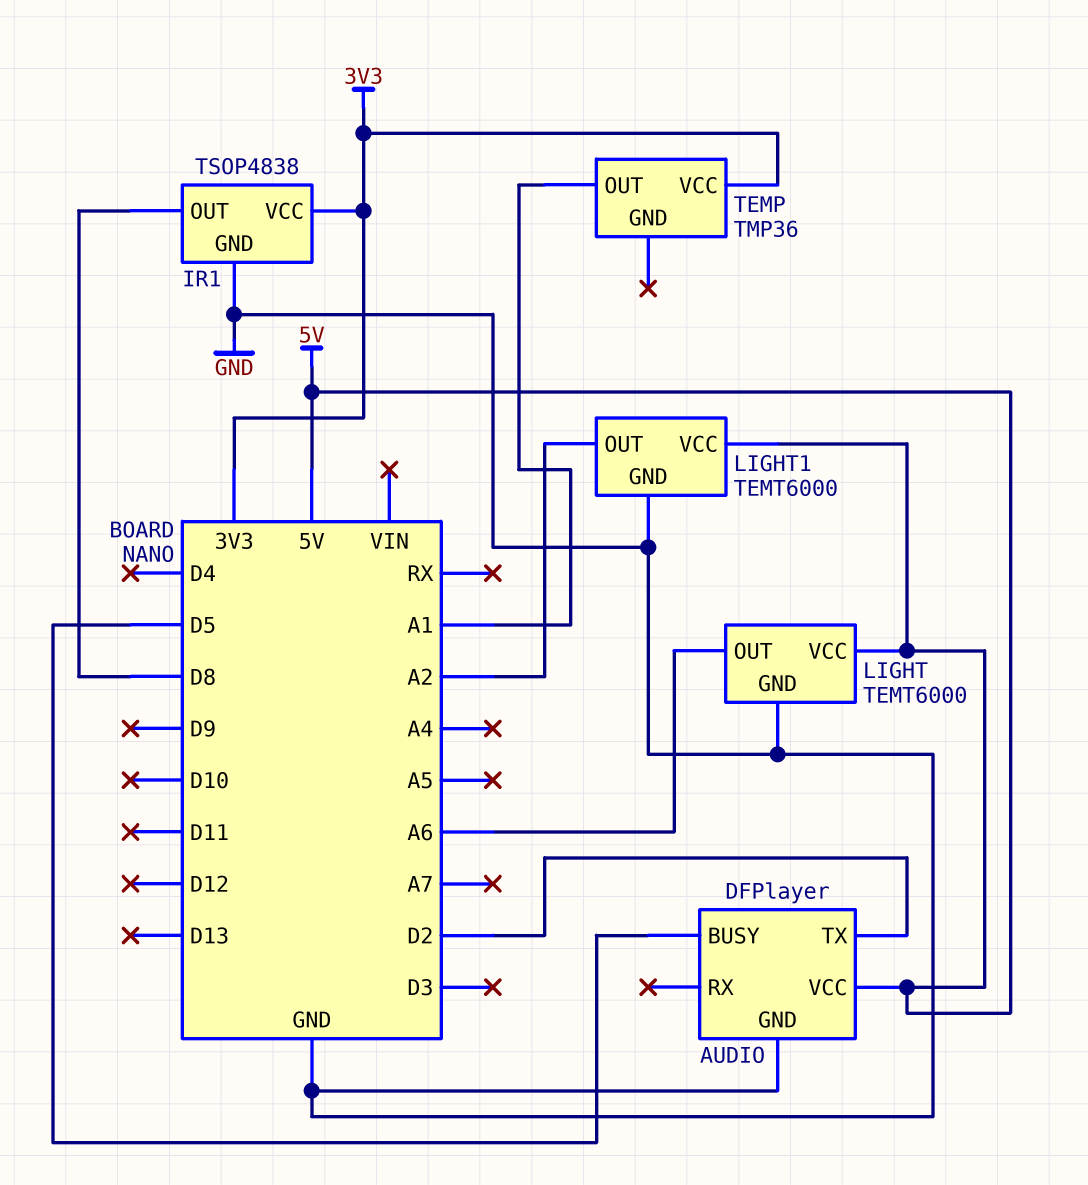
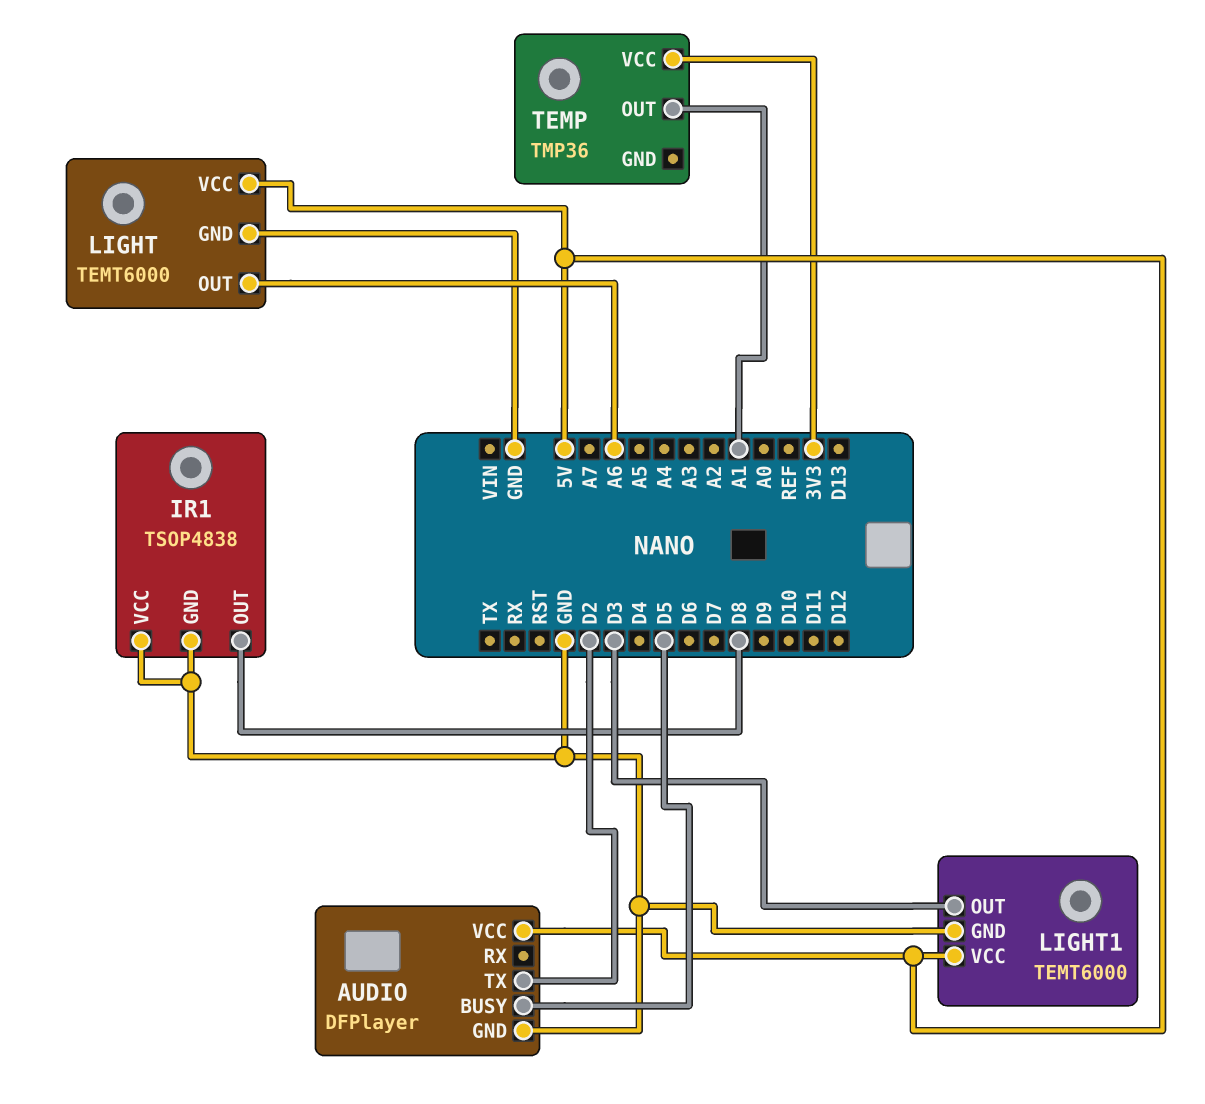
IR1 pin VCC: 3V3 -> GND
LIGHT1 pin OUT: A2 -> D3

